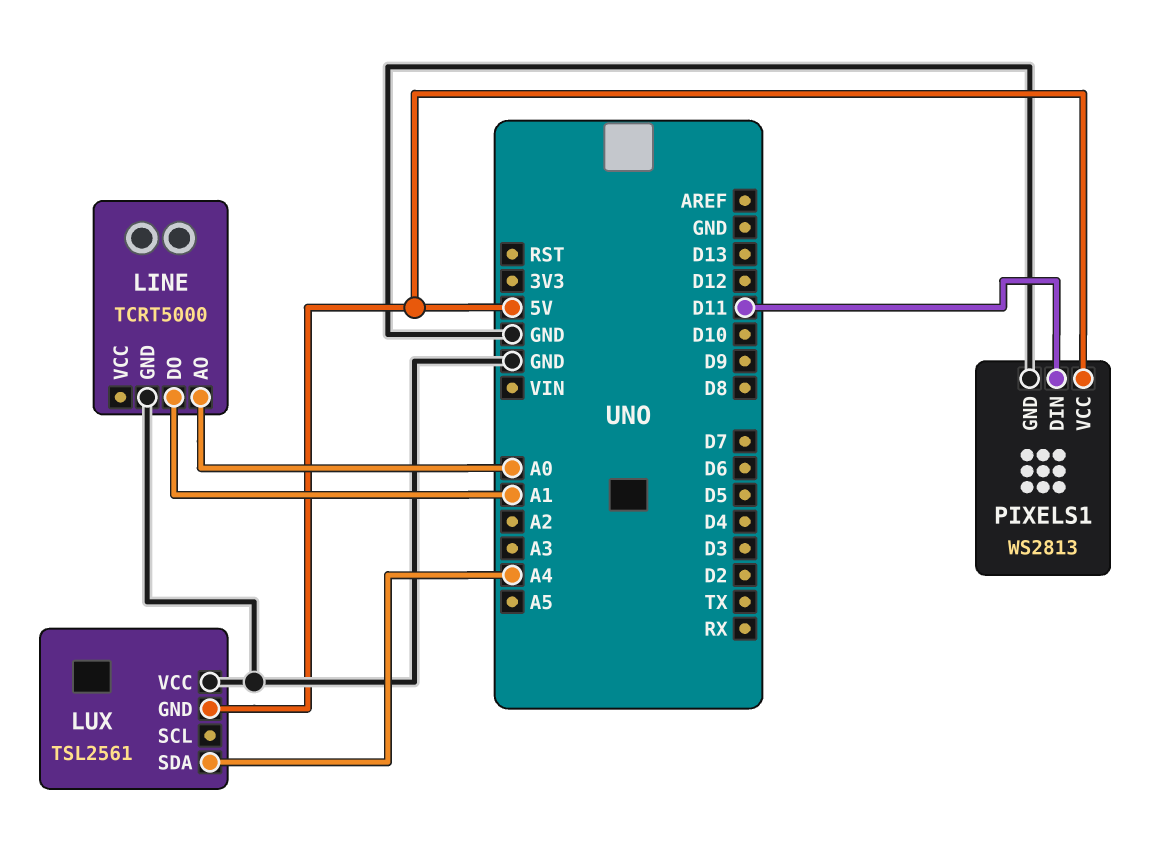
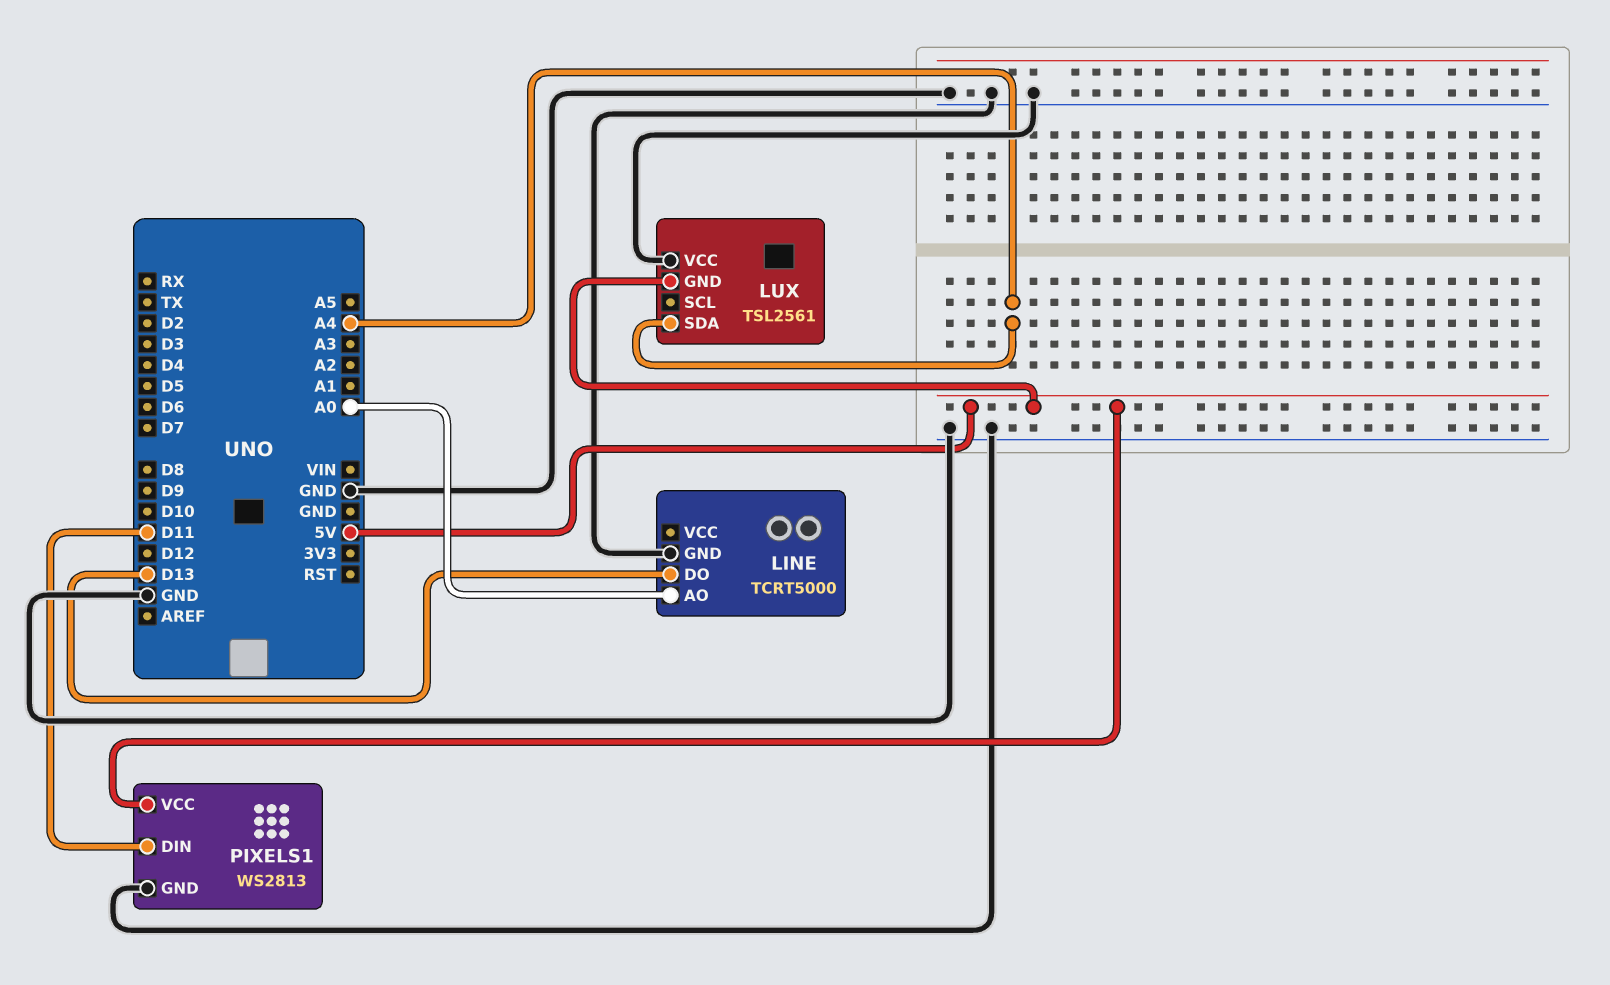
LINE pin DO: A1 -> D13

